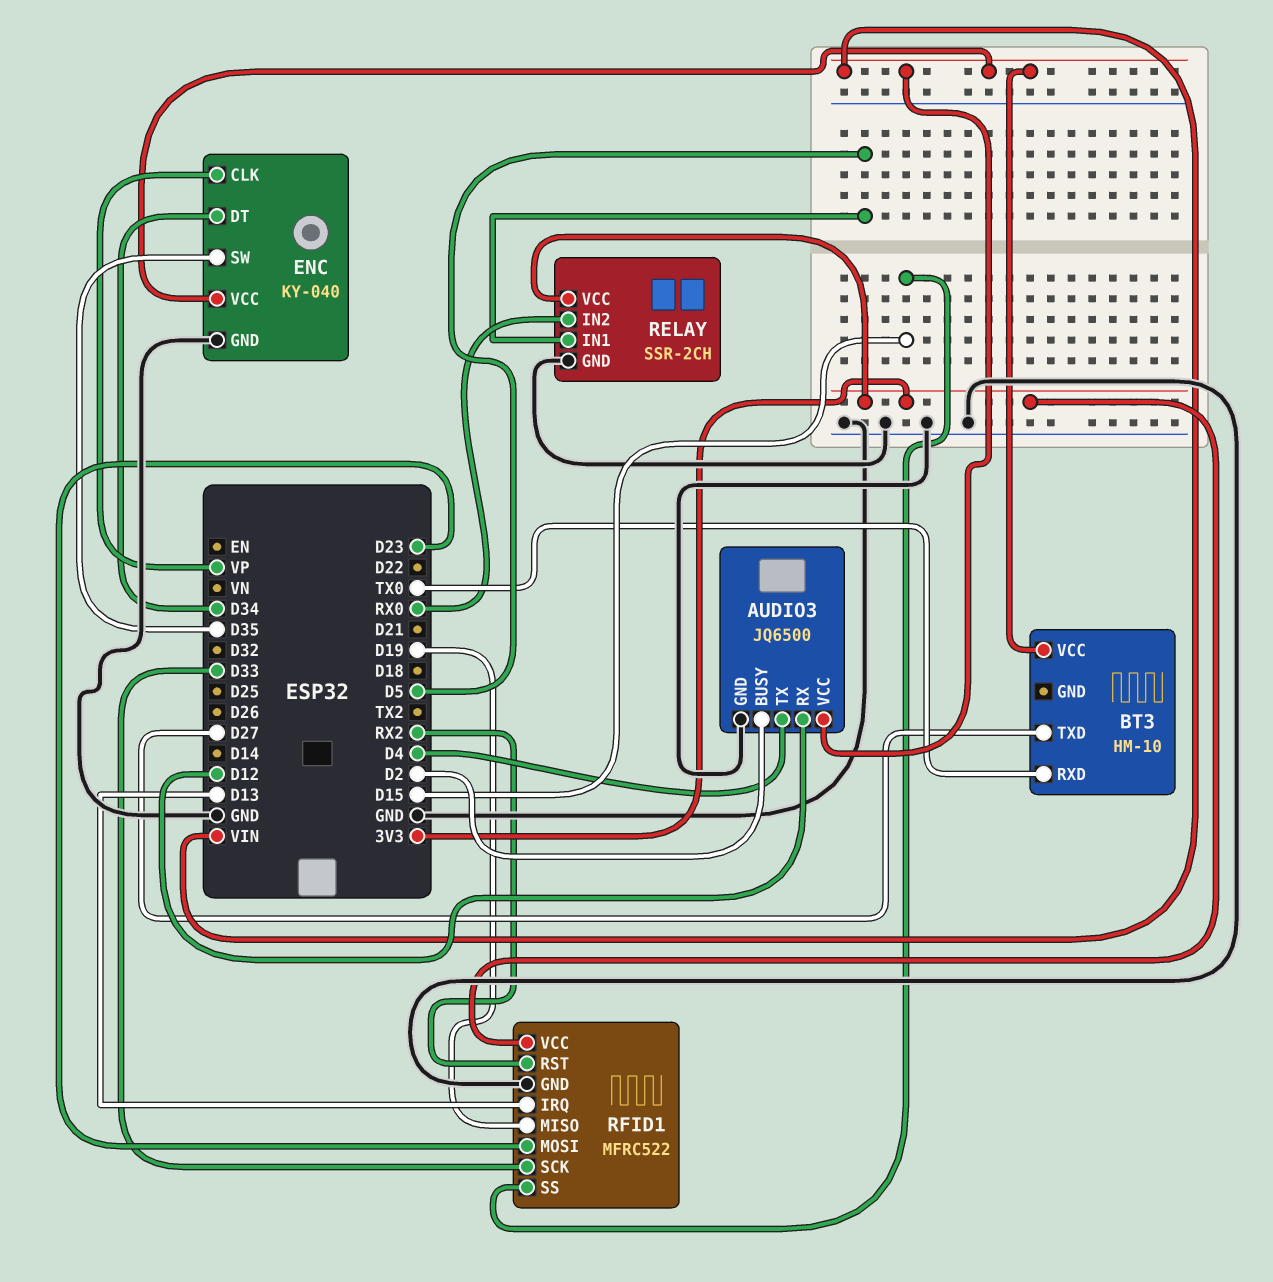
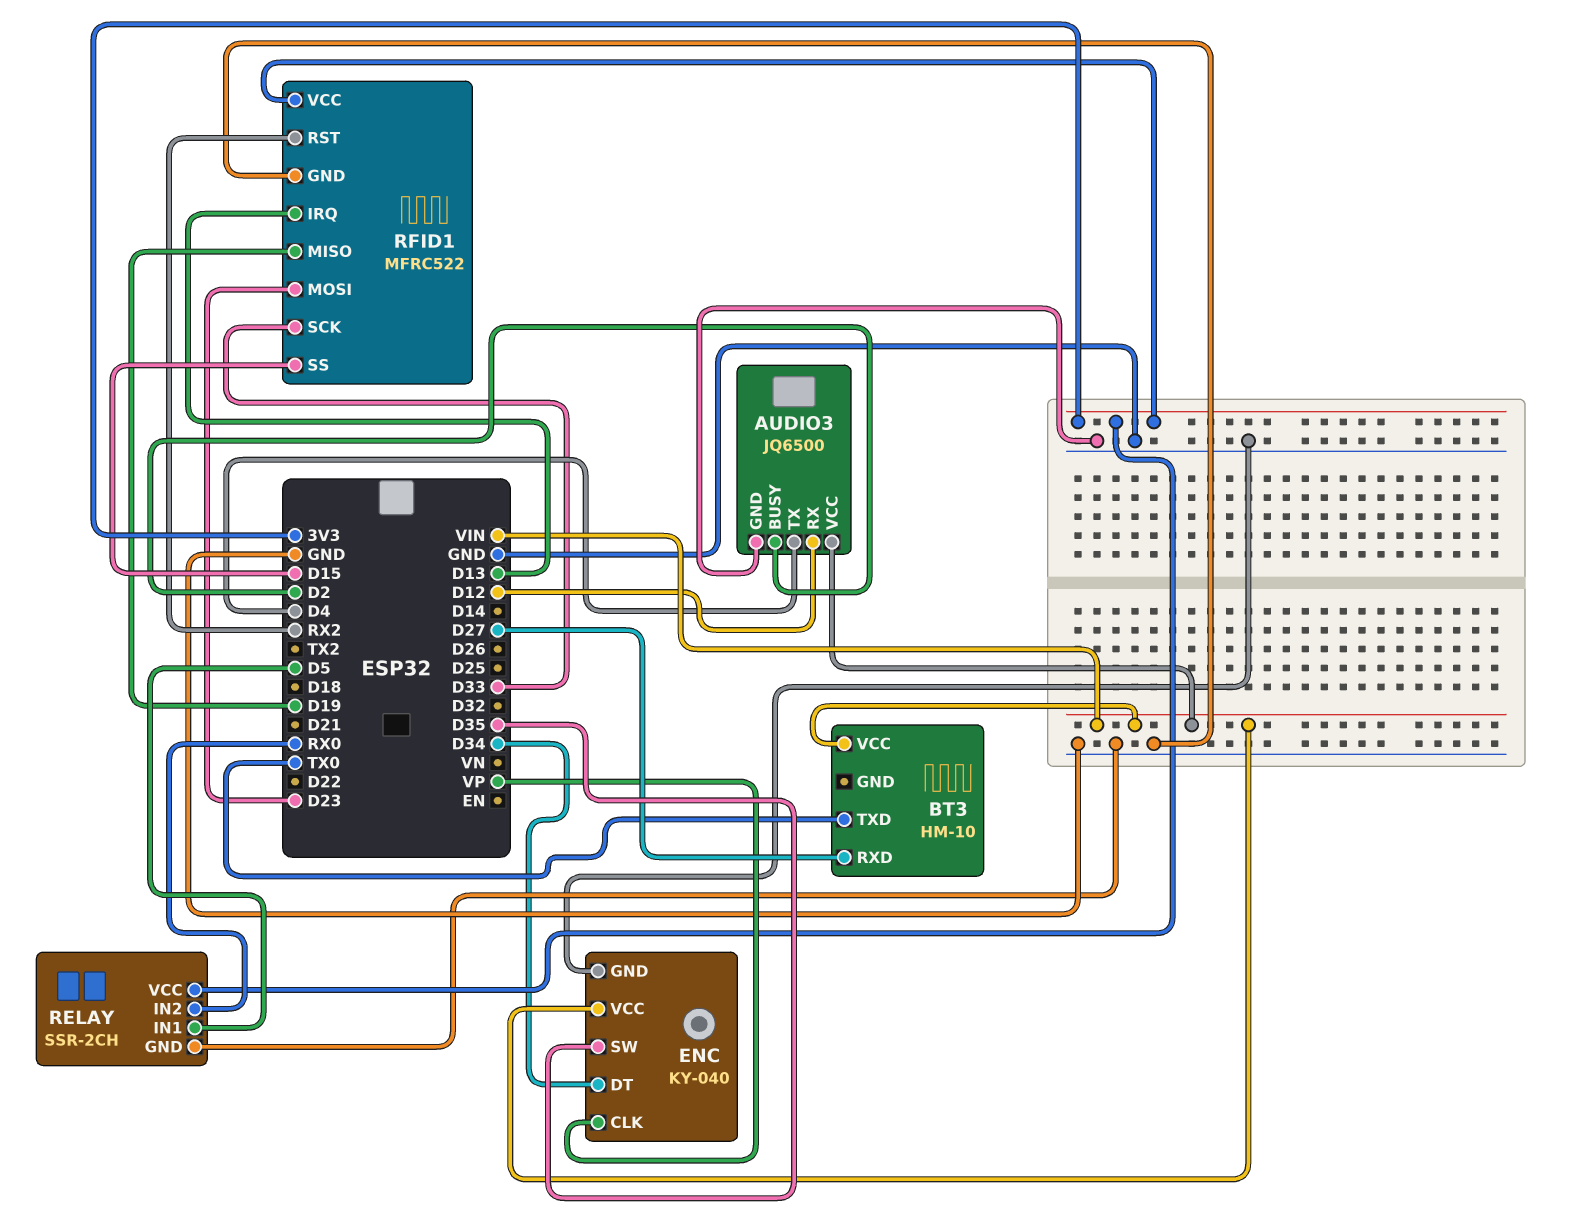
BT3 pin RXD: TX0 -> D27
BT3 pin TXD: D27 -> TX0

